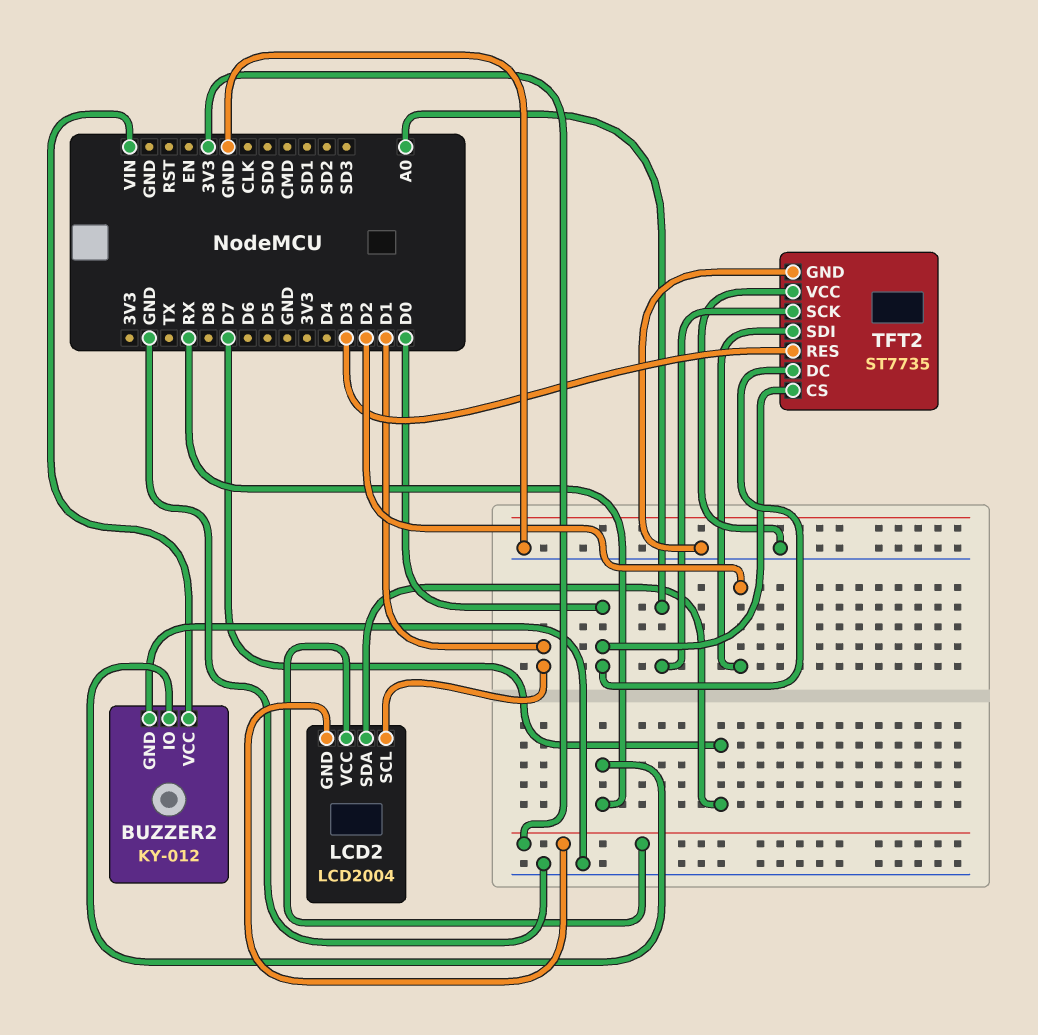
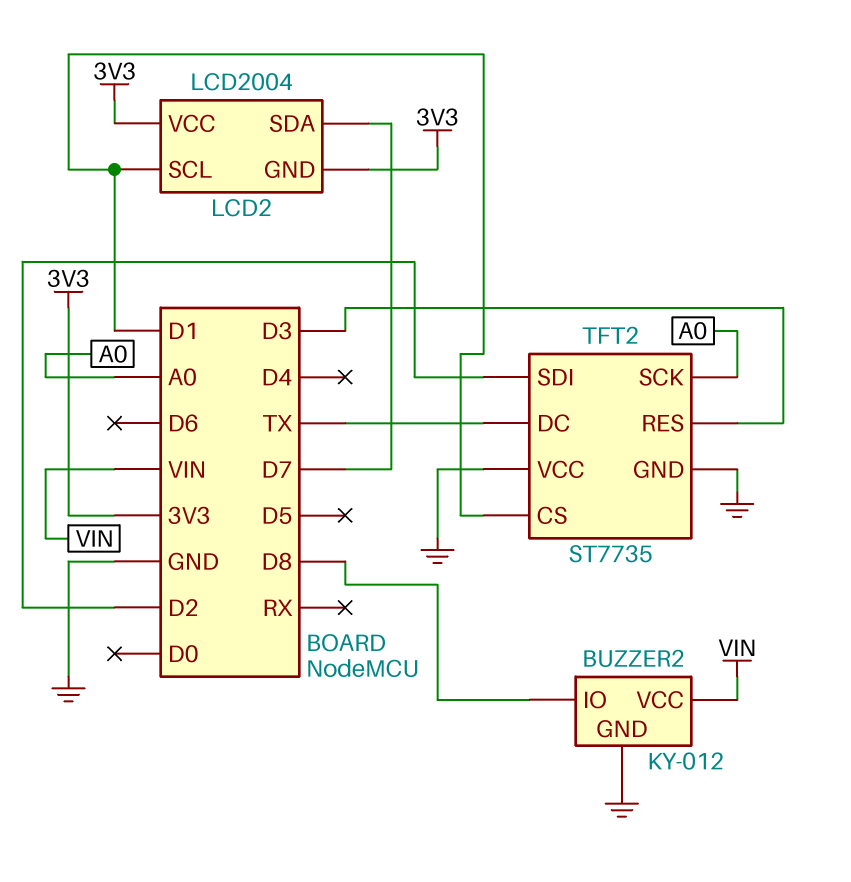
BUZZER2 pin IO: RX -> D8
TFT2 pin CS: D0 -> D1
TFT2 pin DC: D0 -> TX

